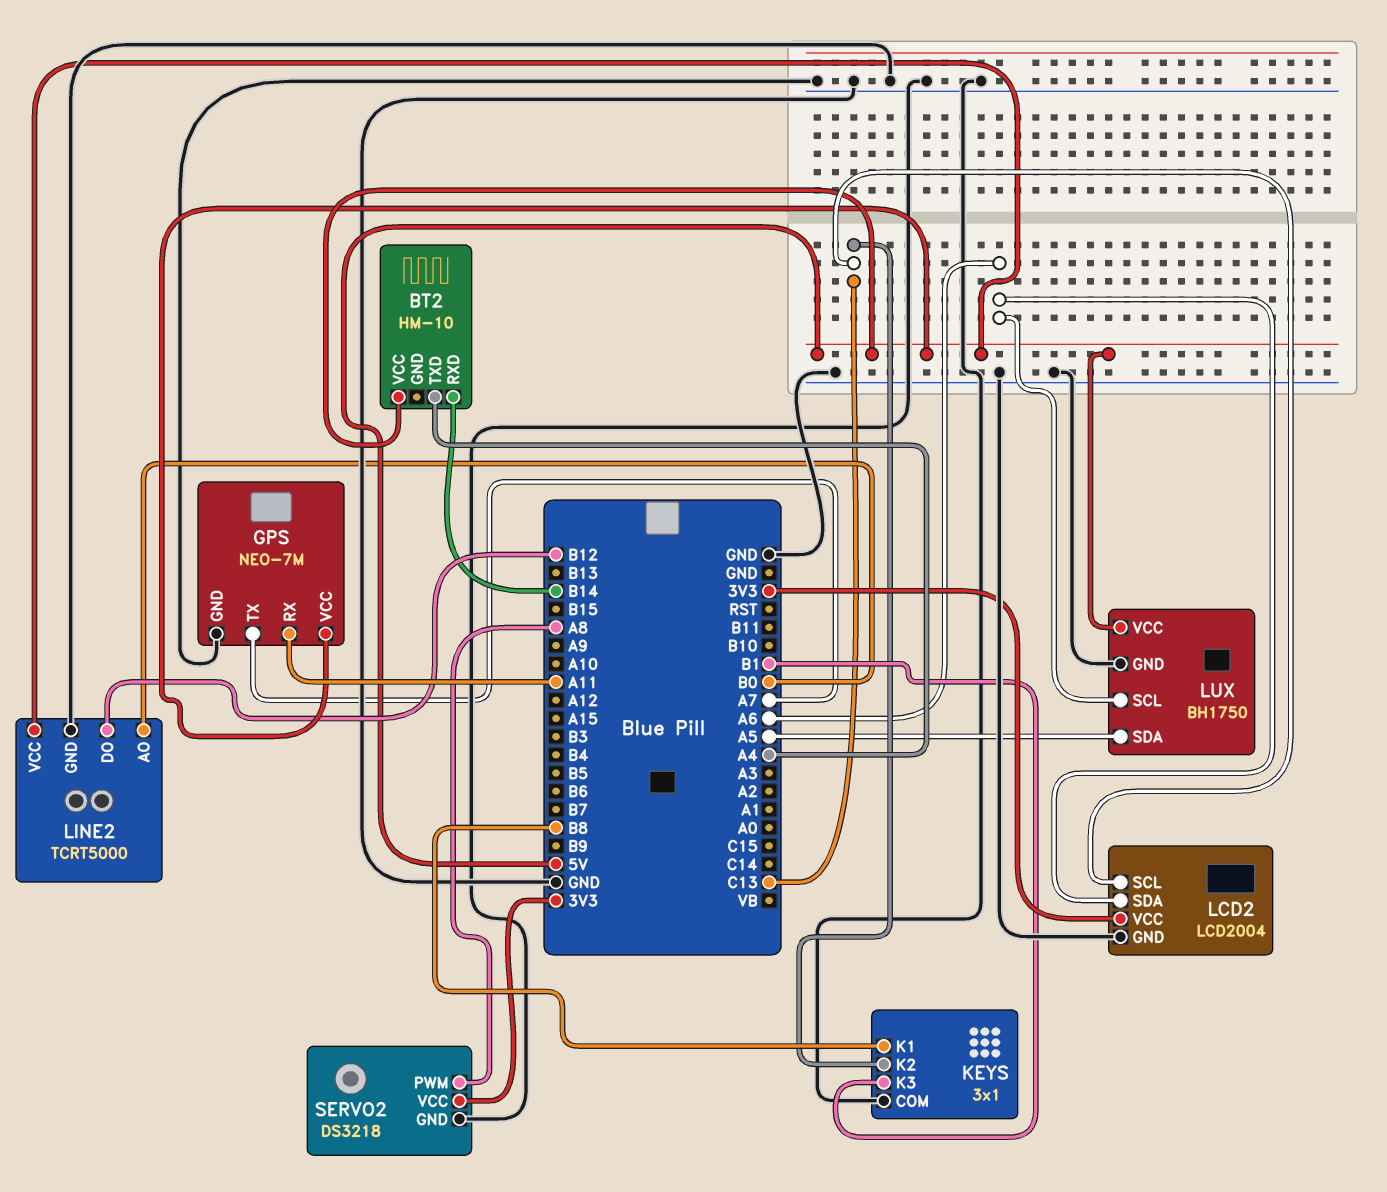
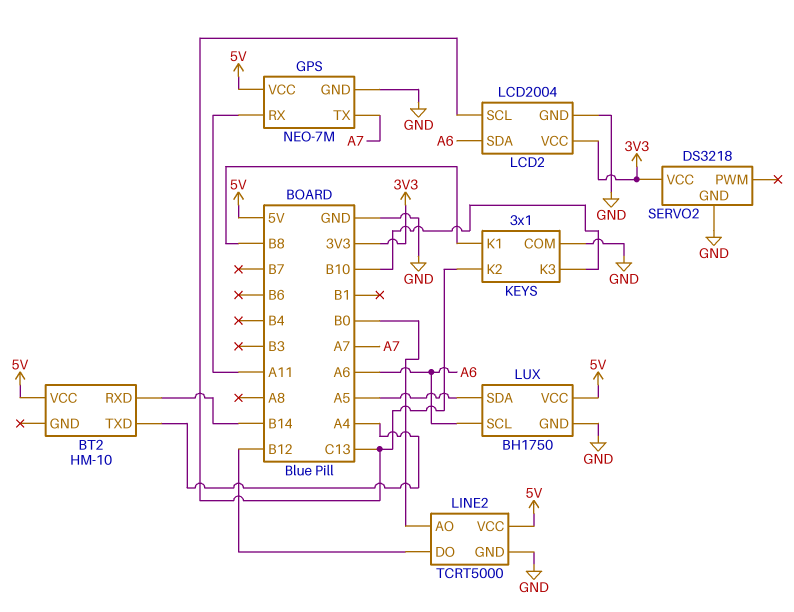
KEYS pin K3: B1 -> B10
SERVO2 pin PWM: A8 -> none

